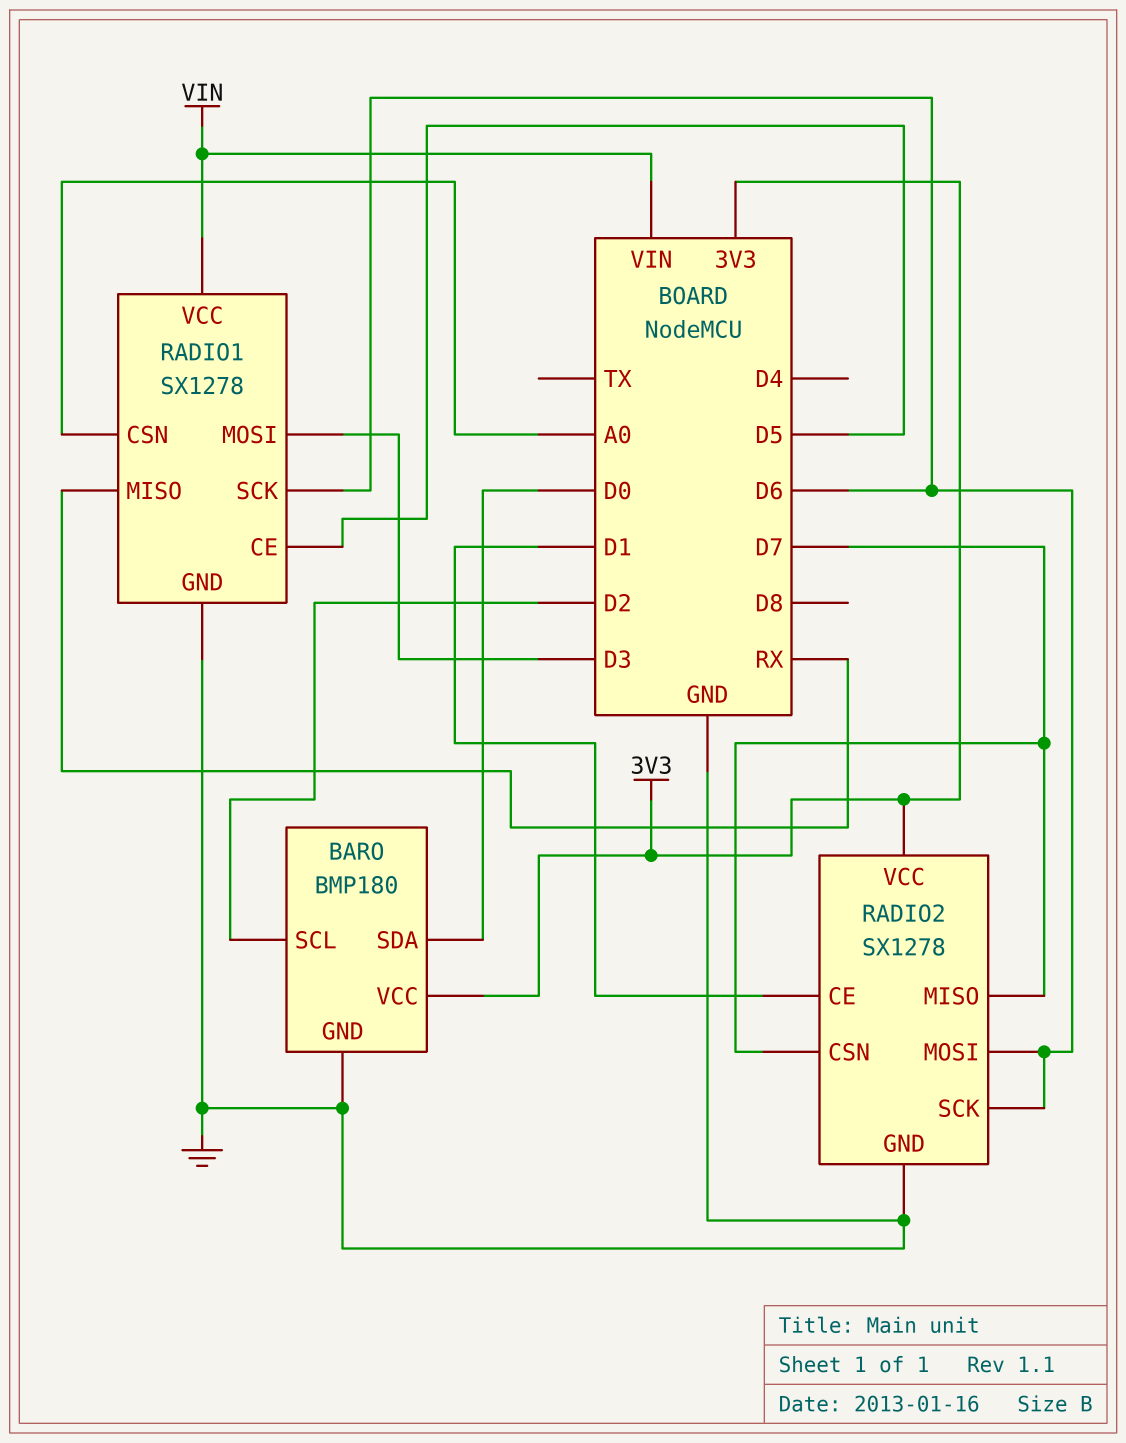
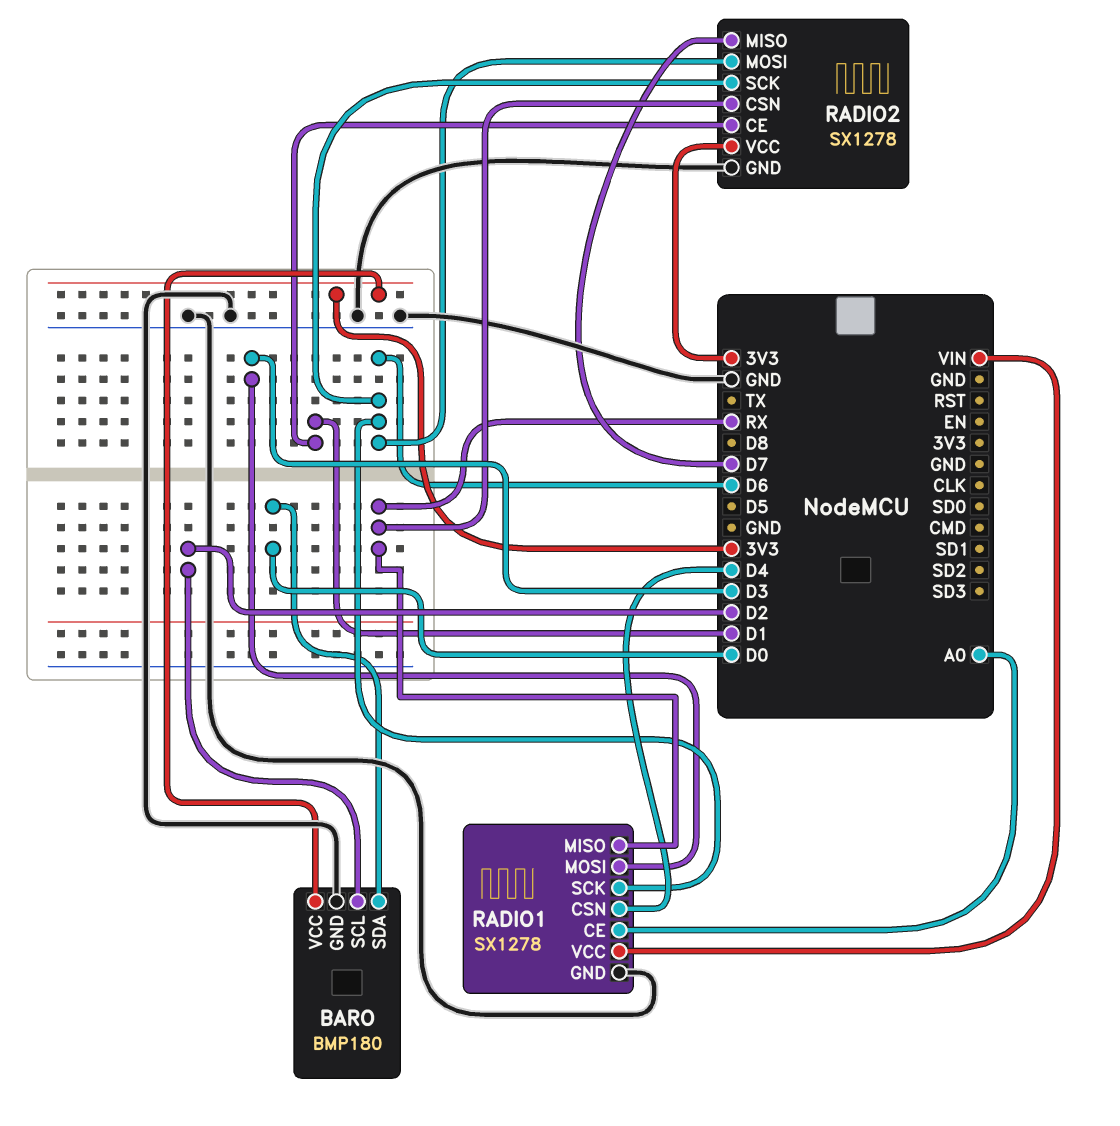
RADIO1 pin CE: D5 -> A0
RADIO1 pin CSN: A0 -> D4
RADIO2 pin CSN: D7 -> RX

